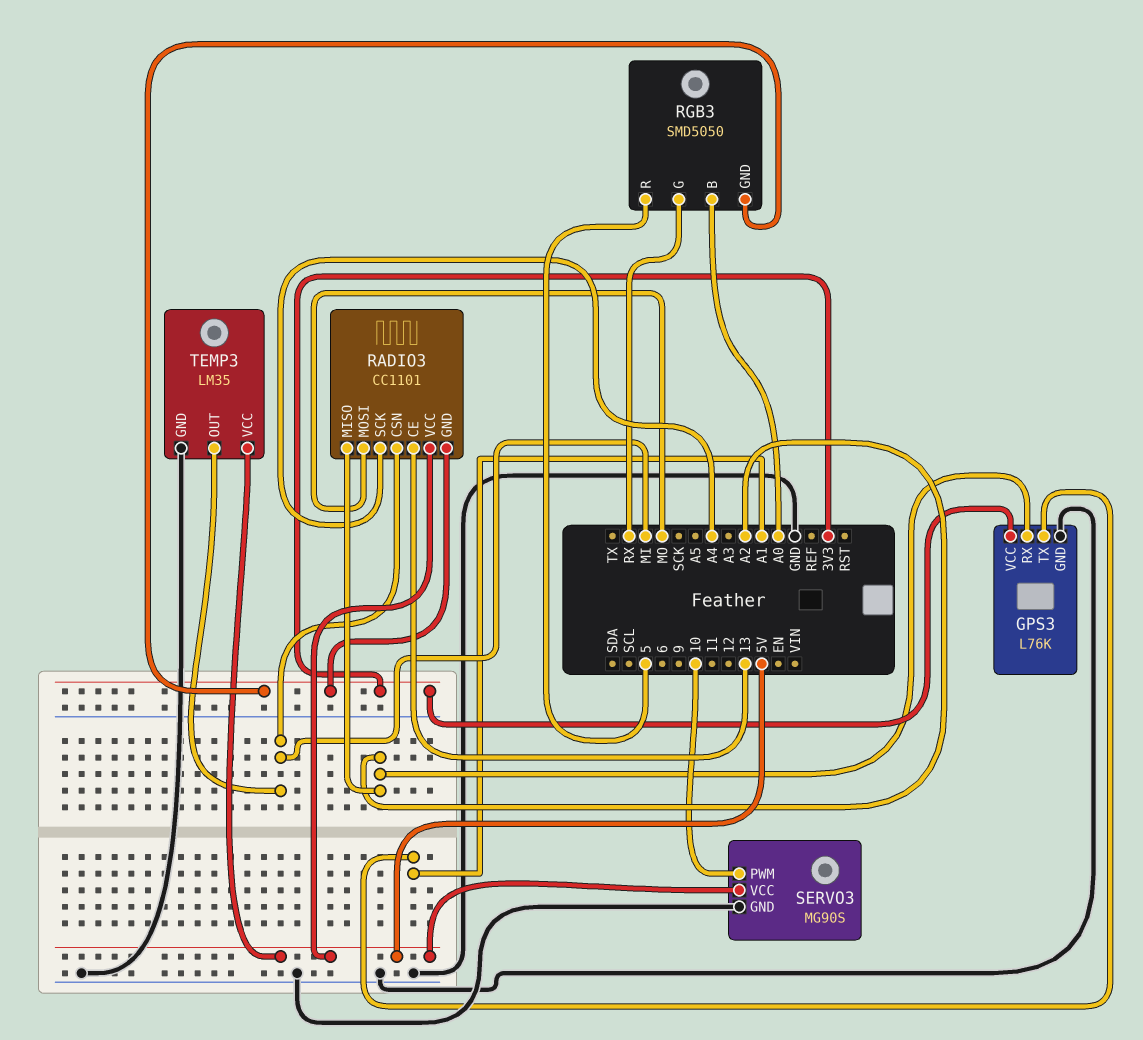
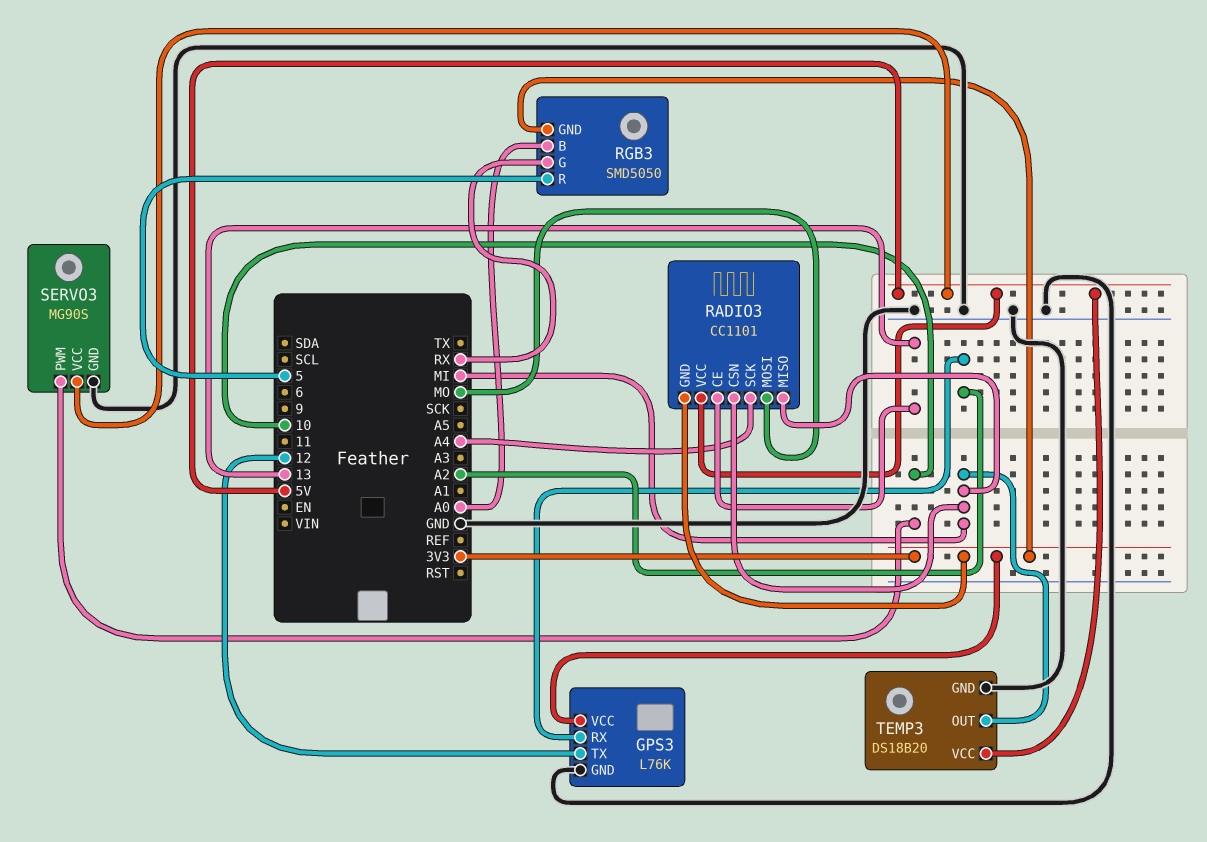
GPS3 pin TX: A1 -> 12
RADIO3 pin MISO: A2 -> MI
TEMP3: LM35 -> DS18B20

